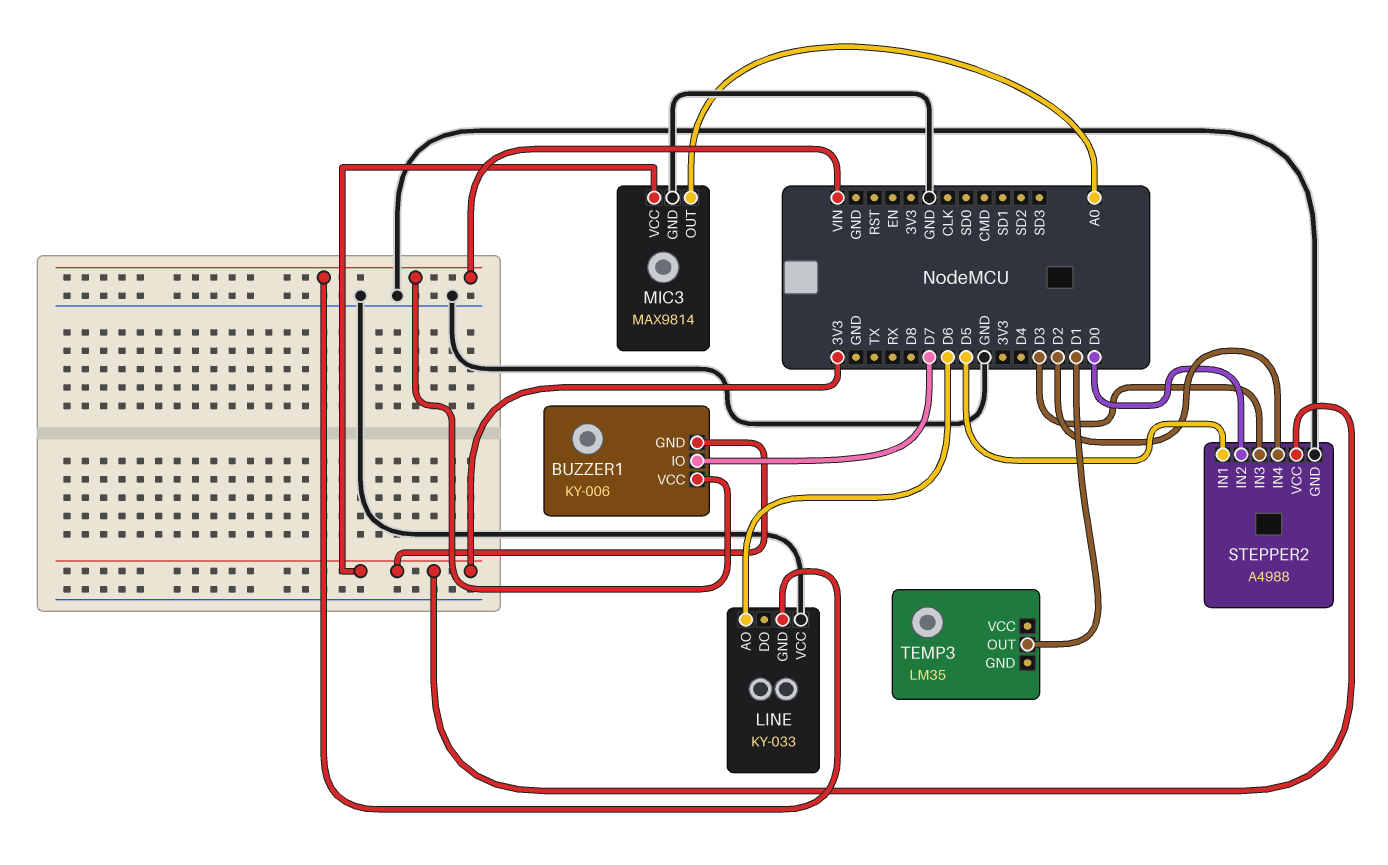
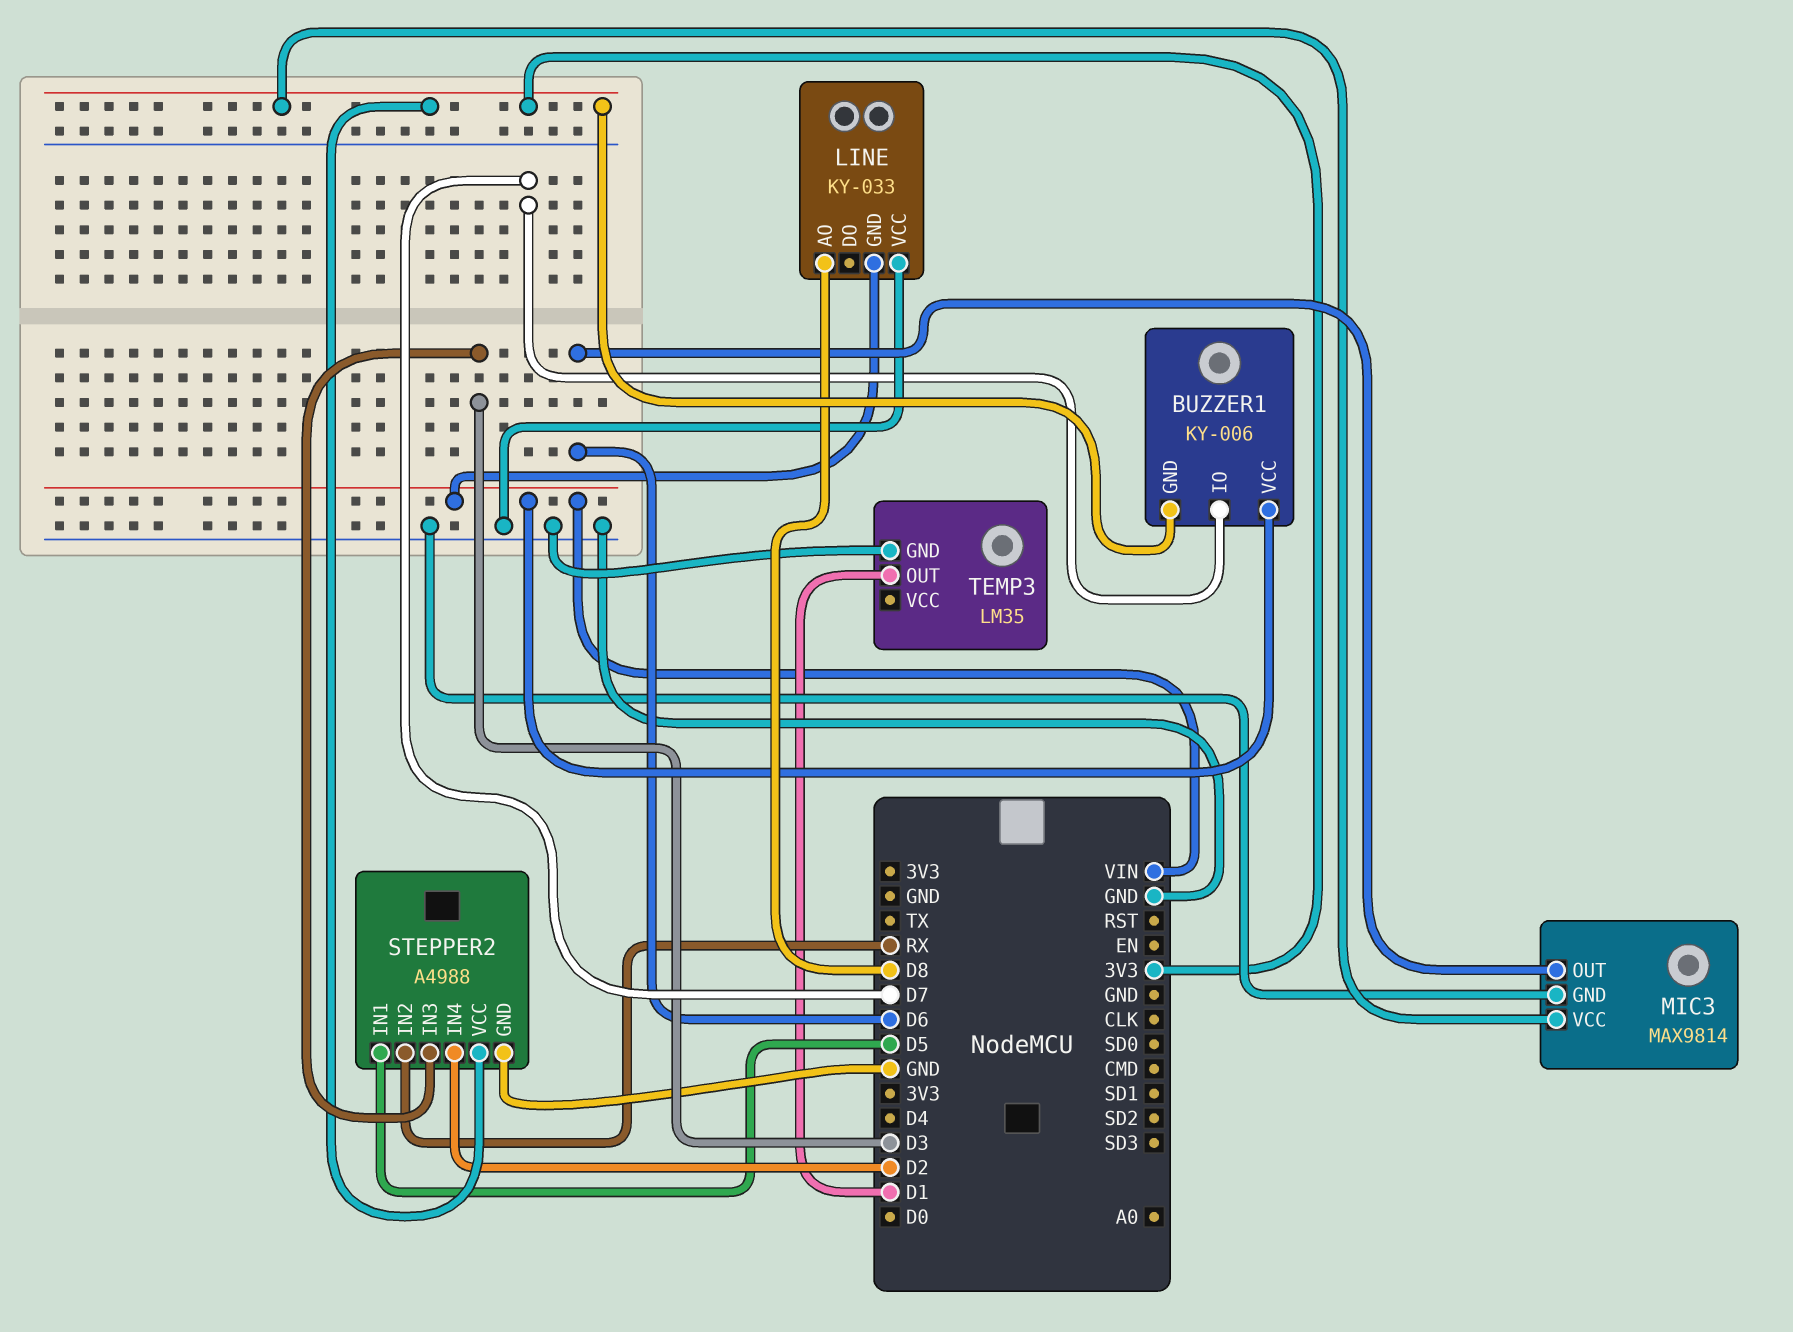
LINE pin AO: D6 -> D8
MIC3 pin OUT: A0 -> D6
STEPPER2 pin IN2: D0 -> RX
TEMP3 pin GND: none -> GND

